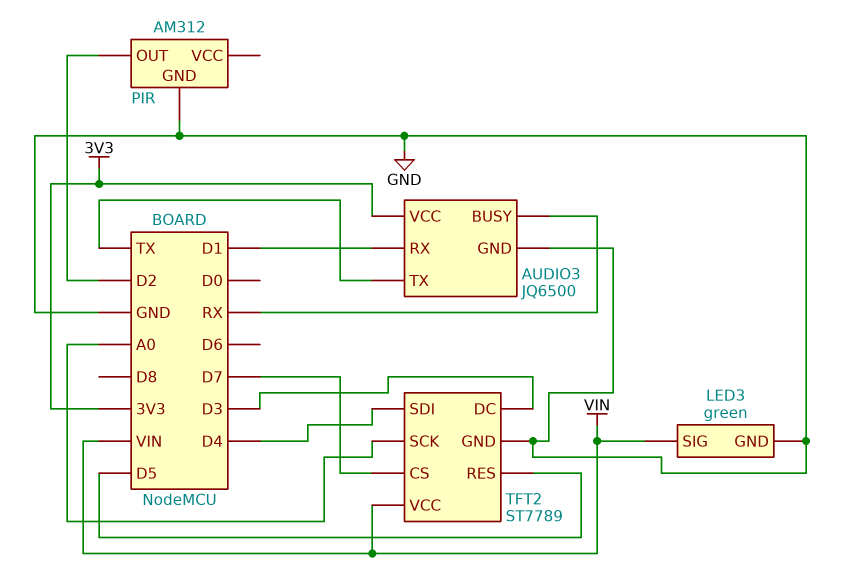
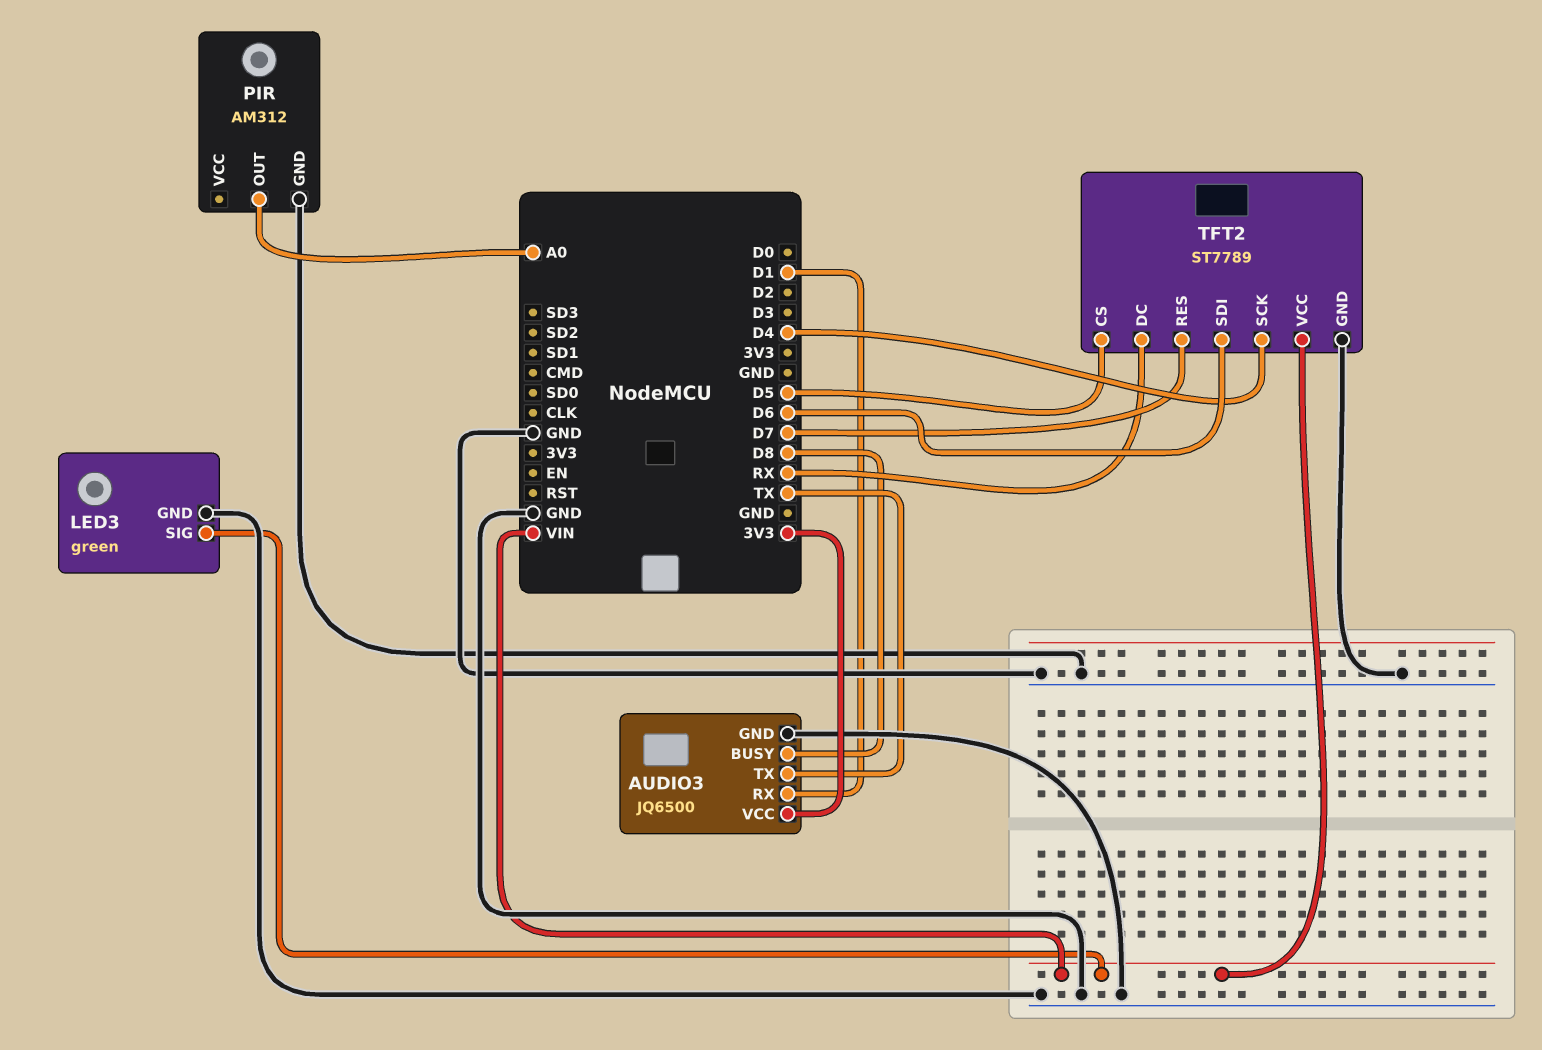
AUDIO3 pin BUSY: RX -> D8
PIR pin OUT: D2 -> A0
TFT2 pin CS: D7 -> D5
TFT2 pin DC: D3 -> RX
TFT2 pin RES: D5 -> D7
TFT2 pin SCK: A0 -> D4
TFT2 pin SDI: D4 -> D6

